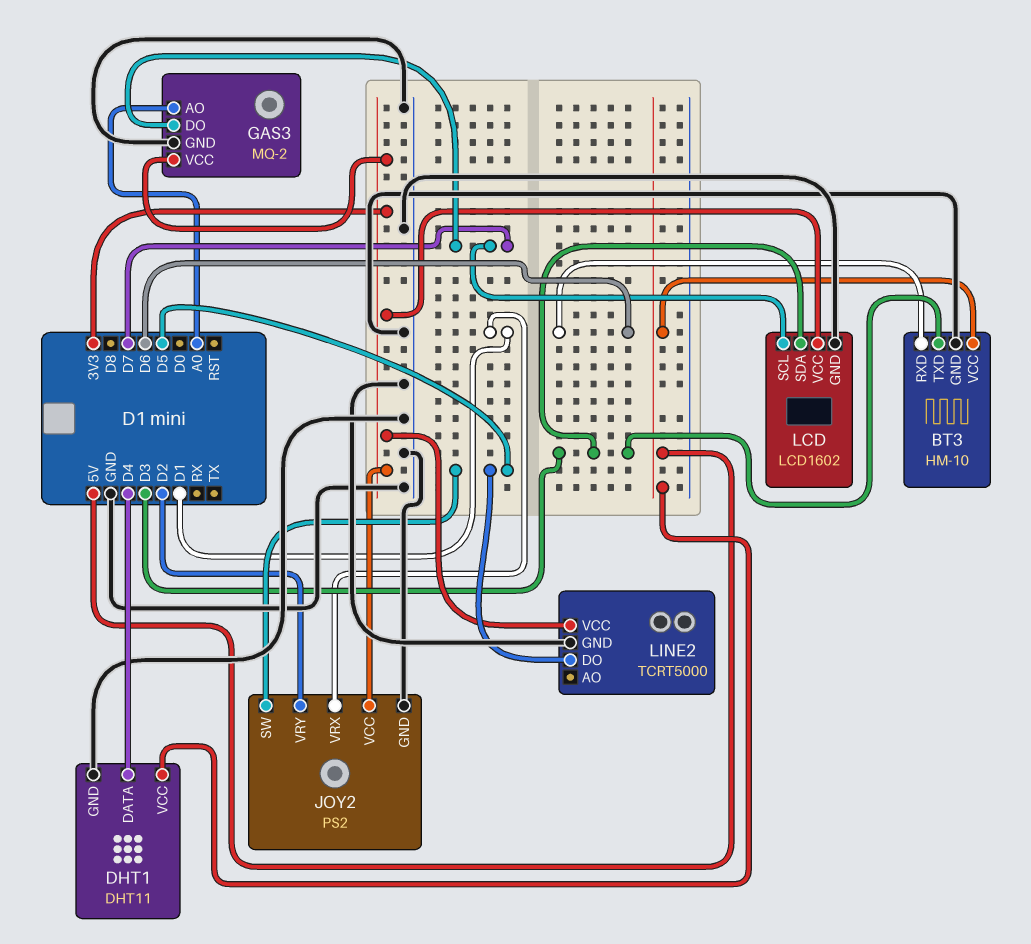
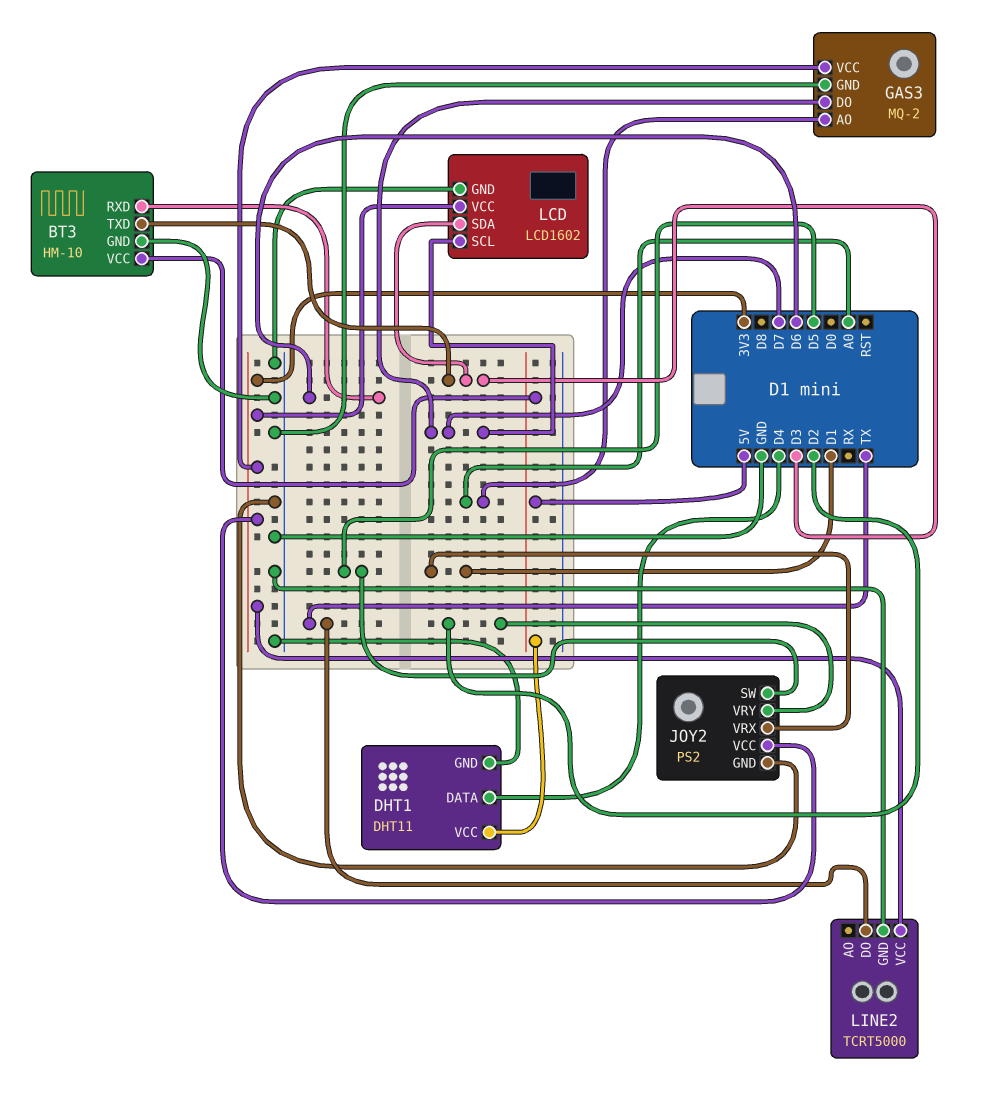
LINE2 pin DO: D5 -> TX

